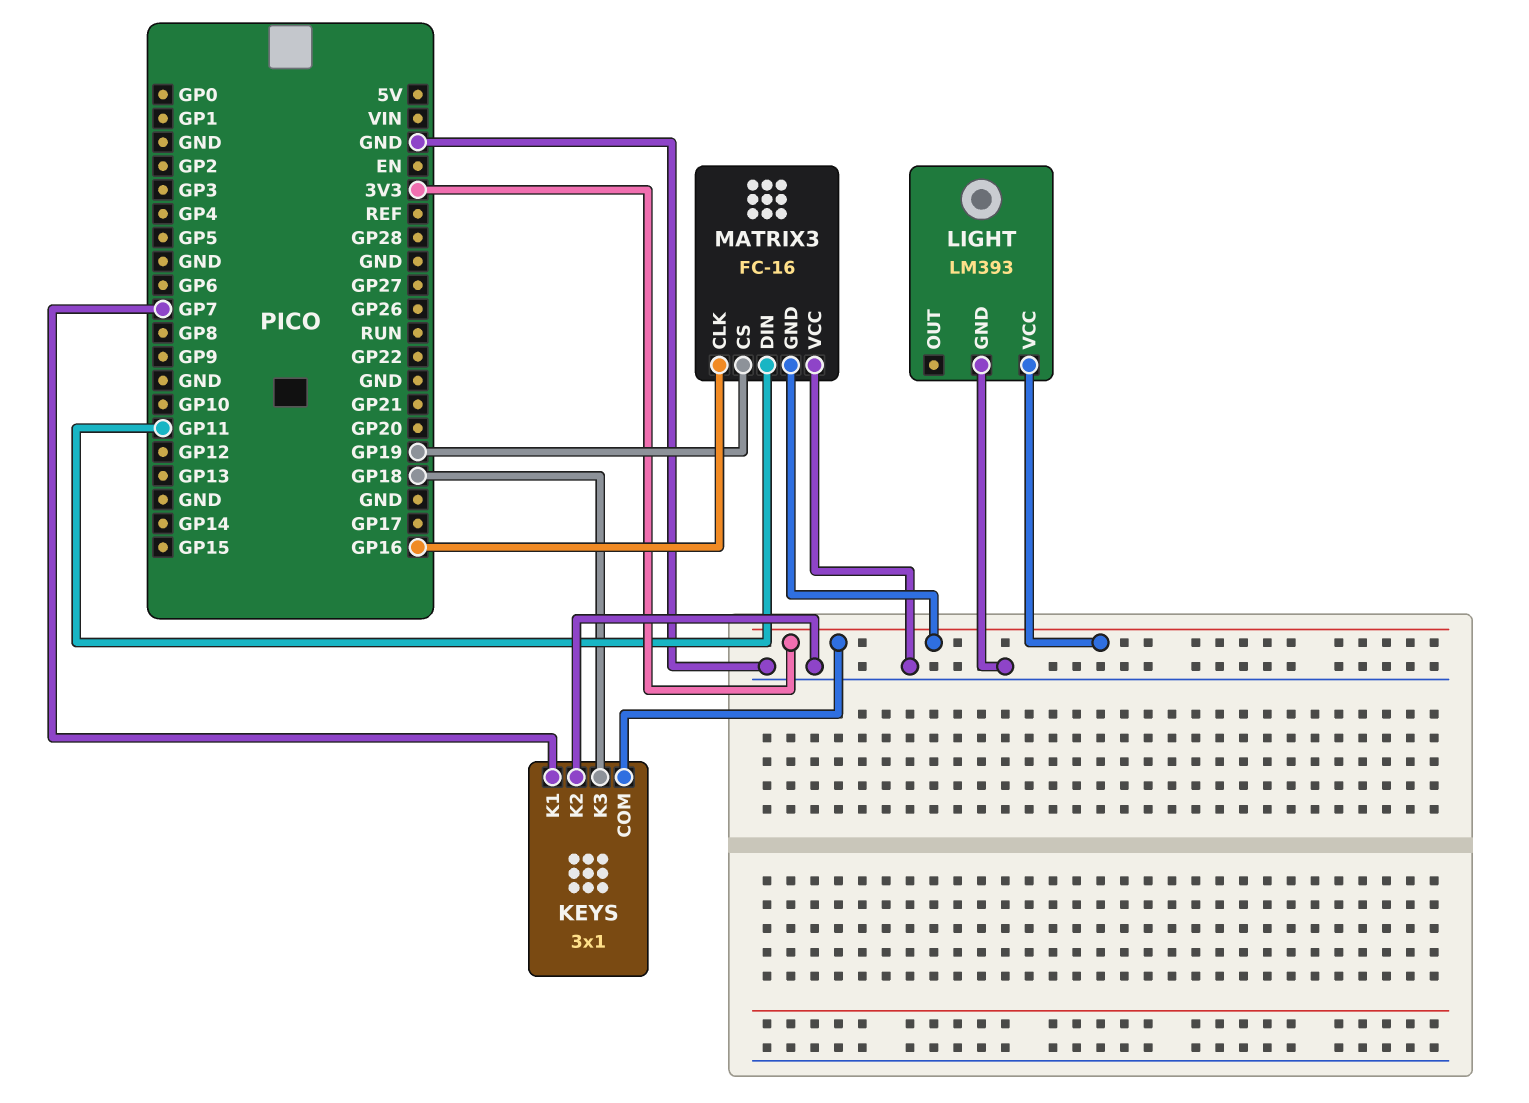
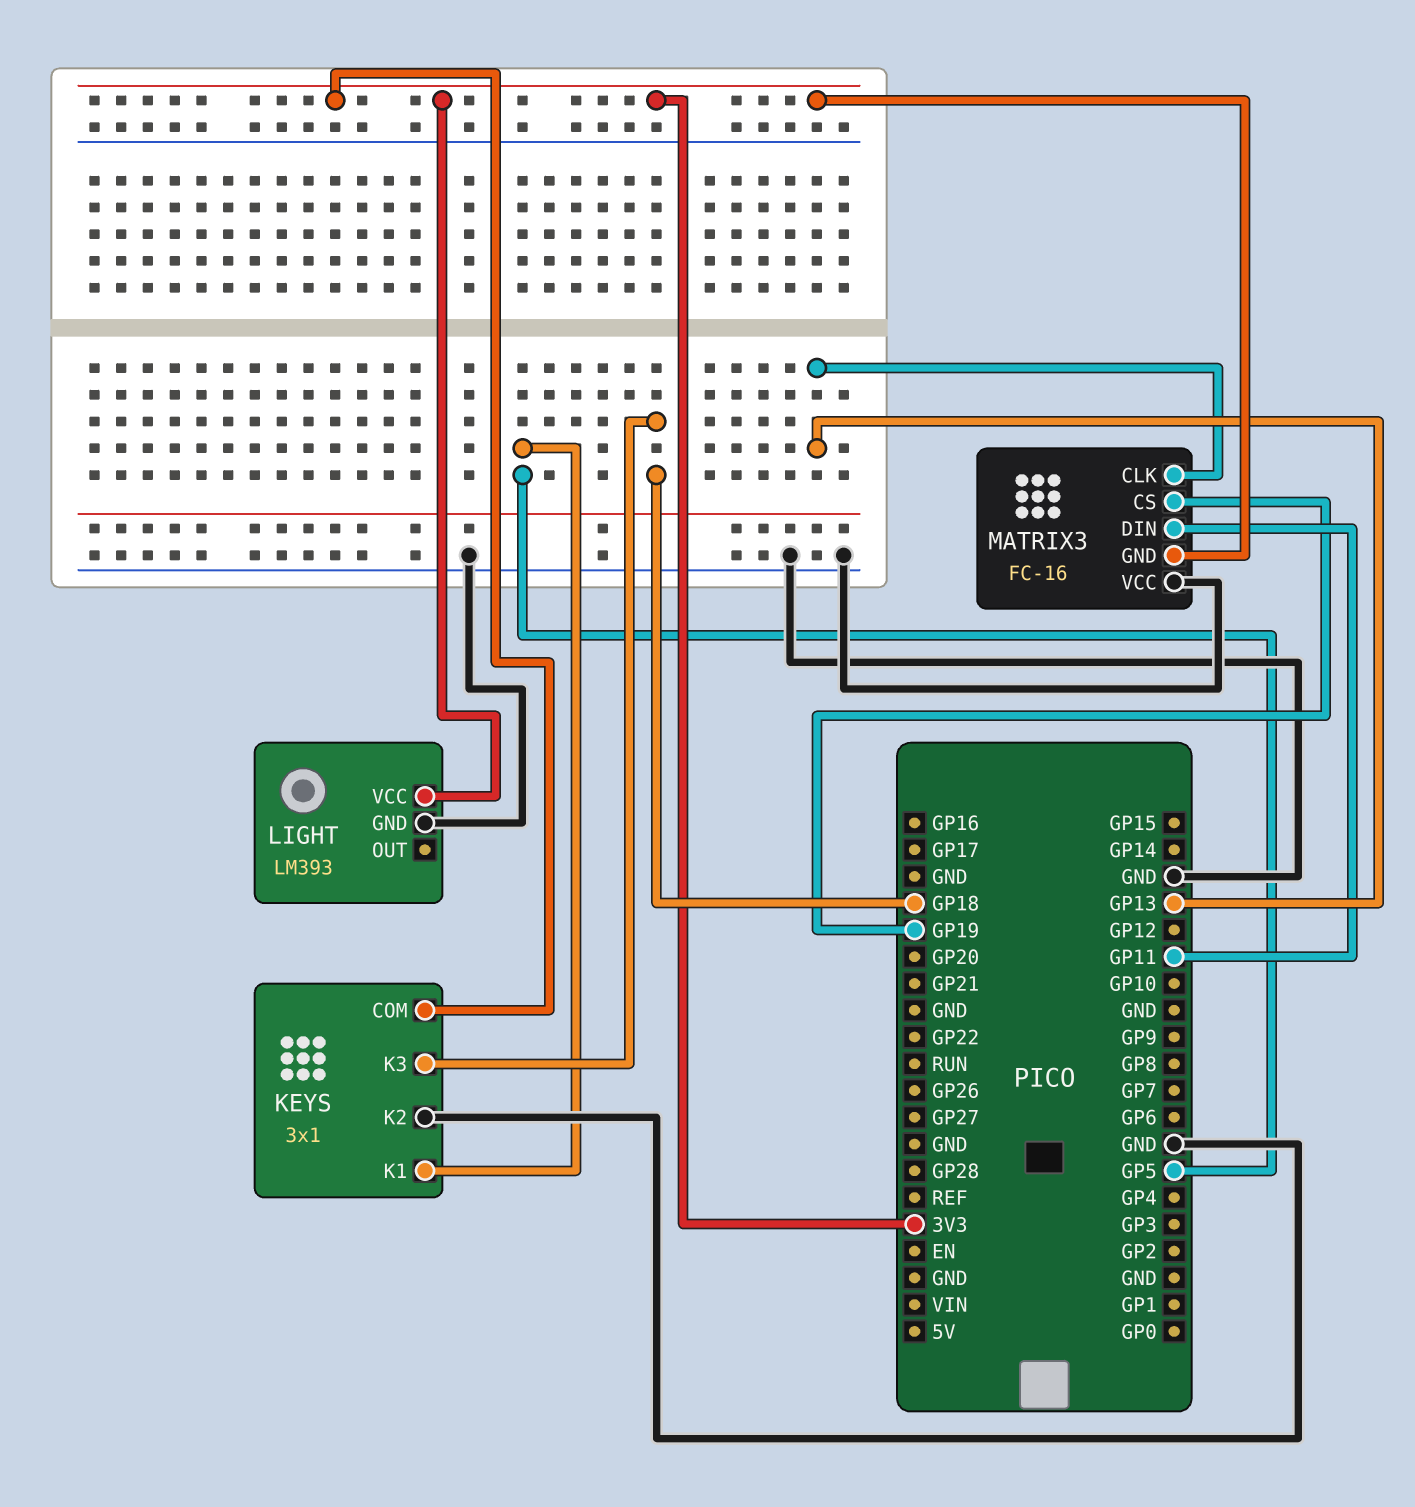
KEYS pin K1: GP7 -> GP5
MATRIX3 pin CLK: GP16 -> GP13

